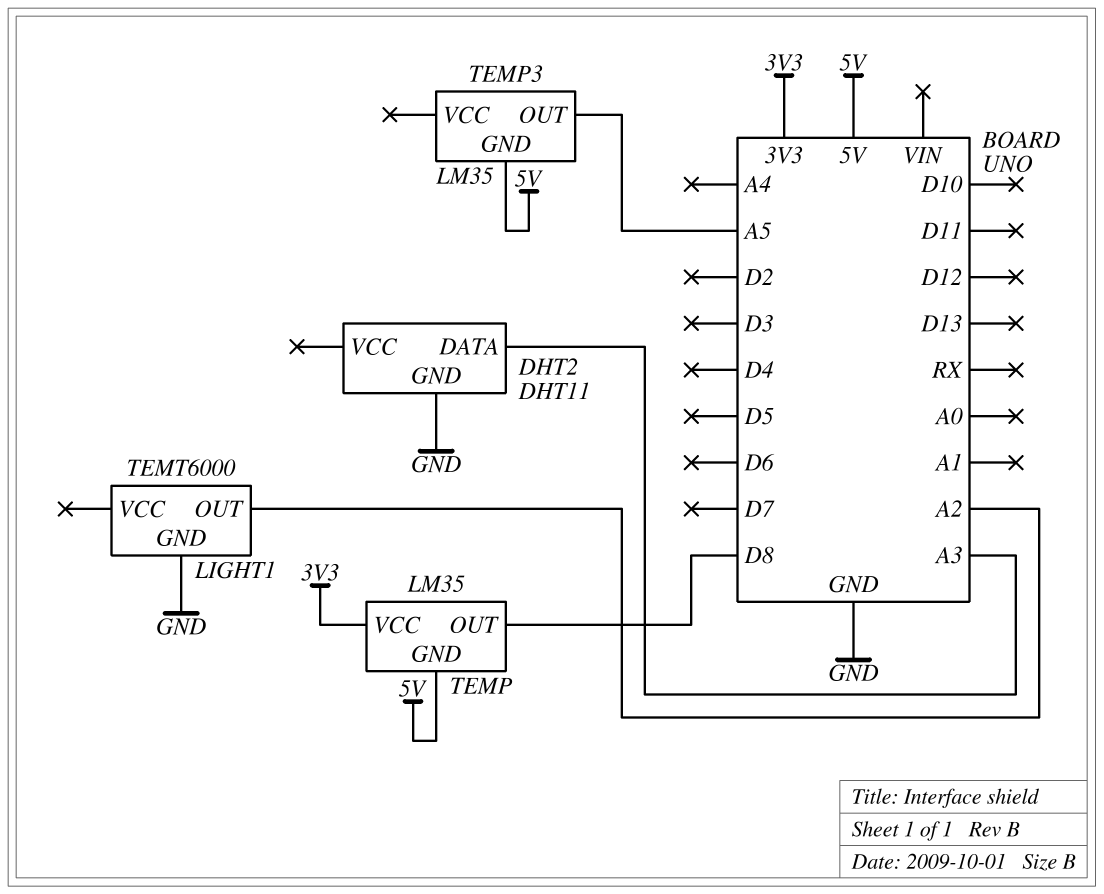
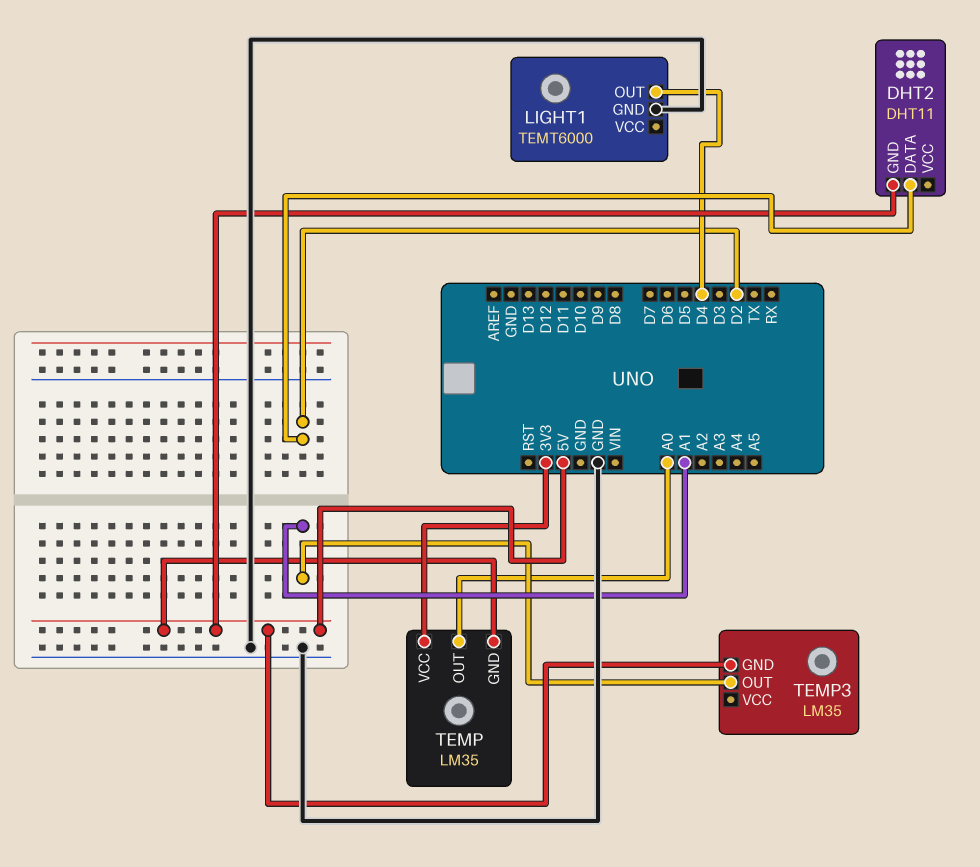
DHT2 pin DATA: A3 -> D2
DHT2 pin GND: GND -> 5V
LIGHT1 pin OUT: A2 -> D4
TEMP pin OUT: D8 -> A0
TEMP3 pin OUT: A5 -> A1

